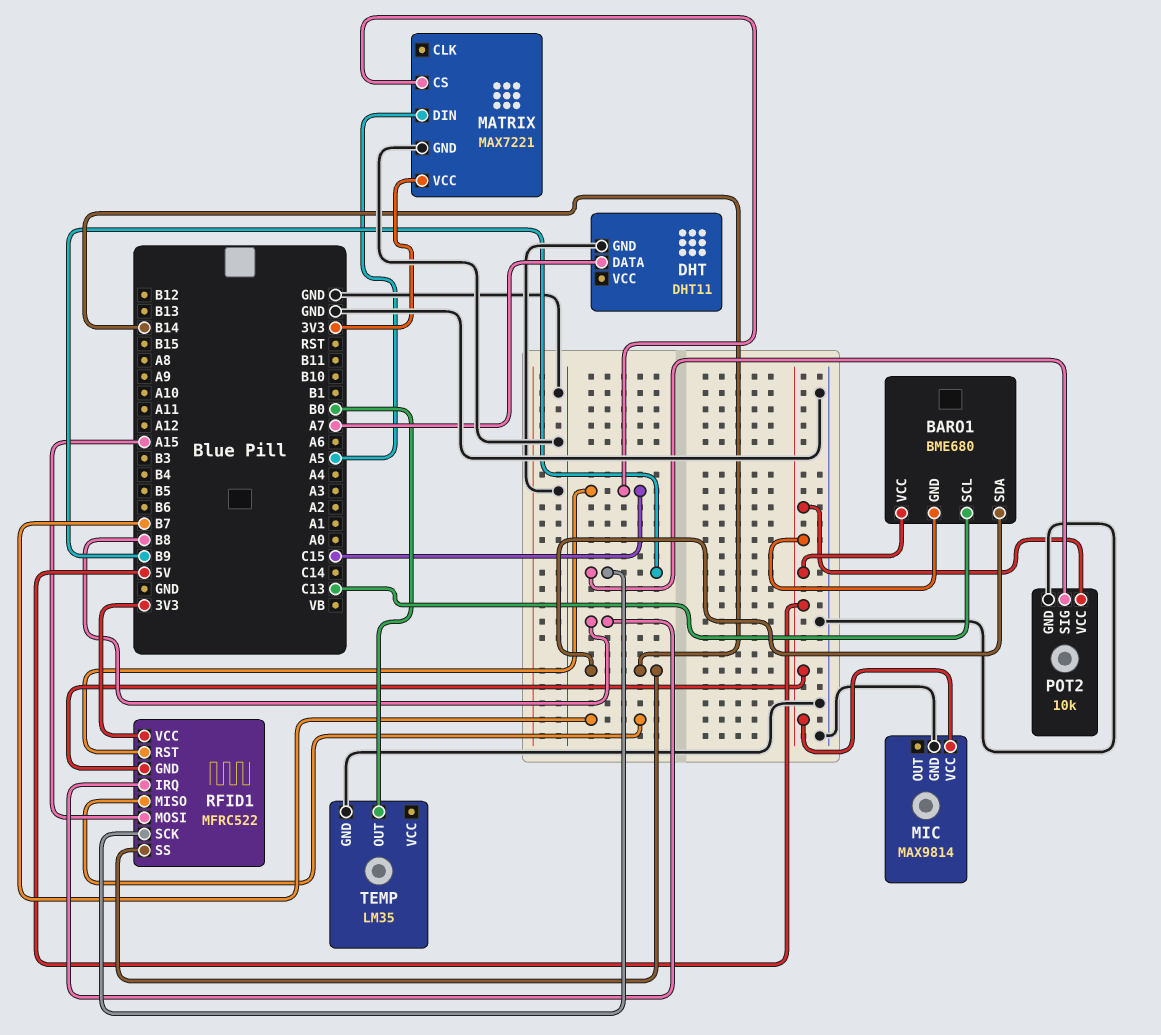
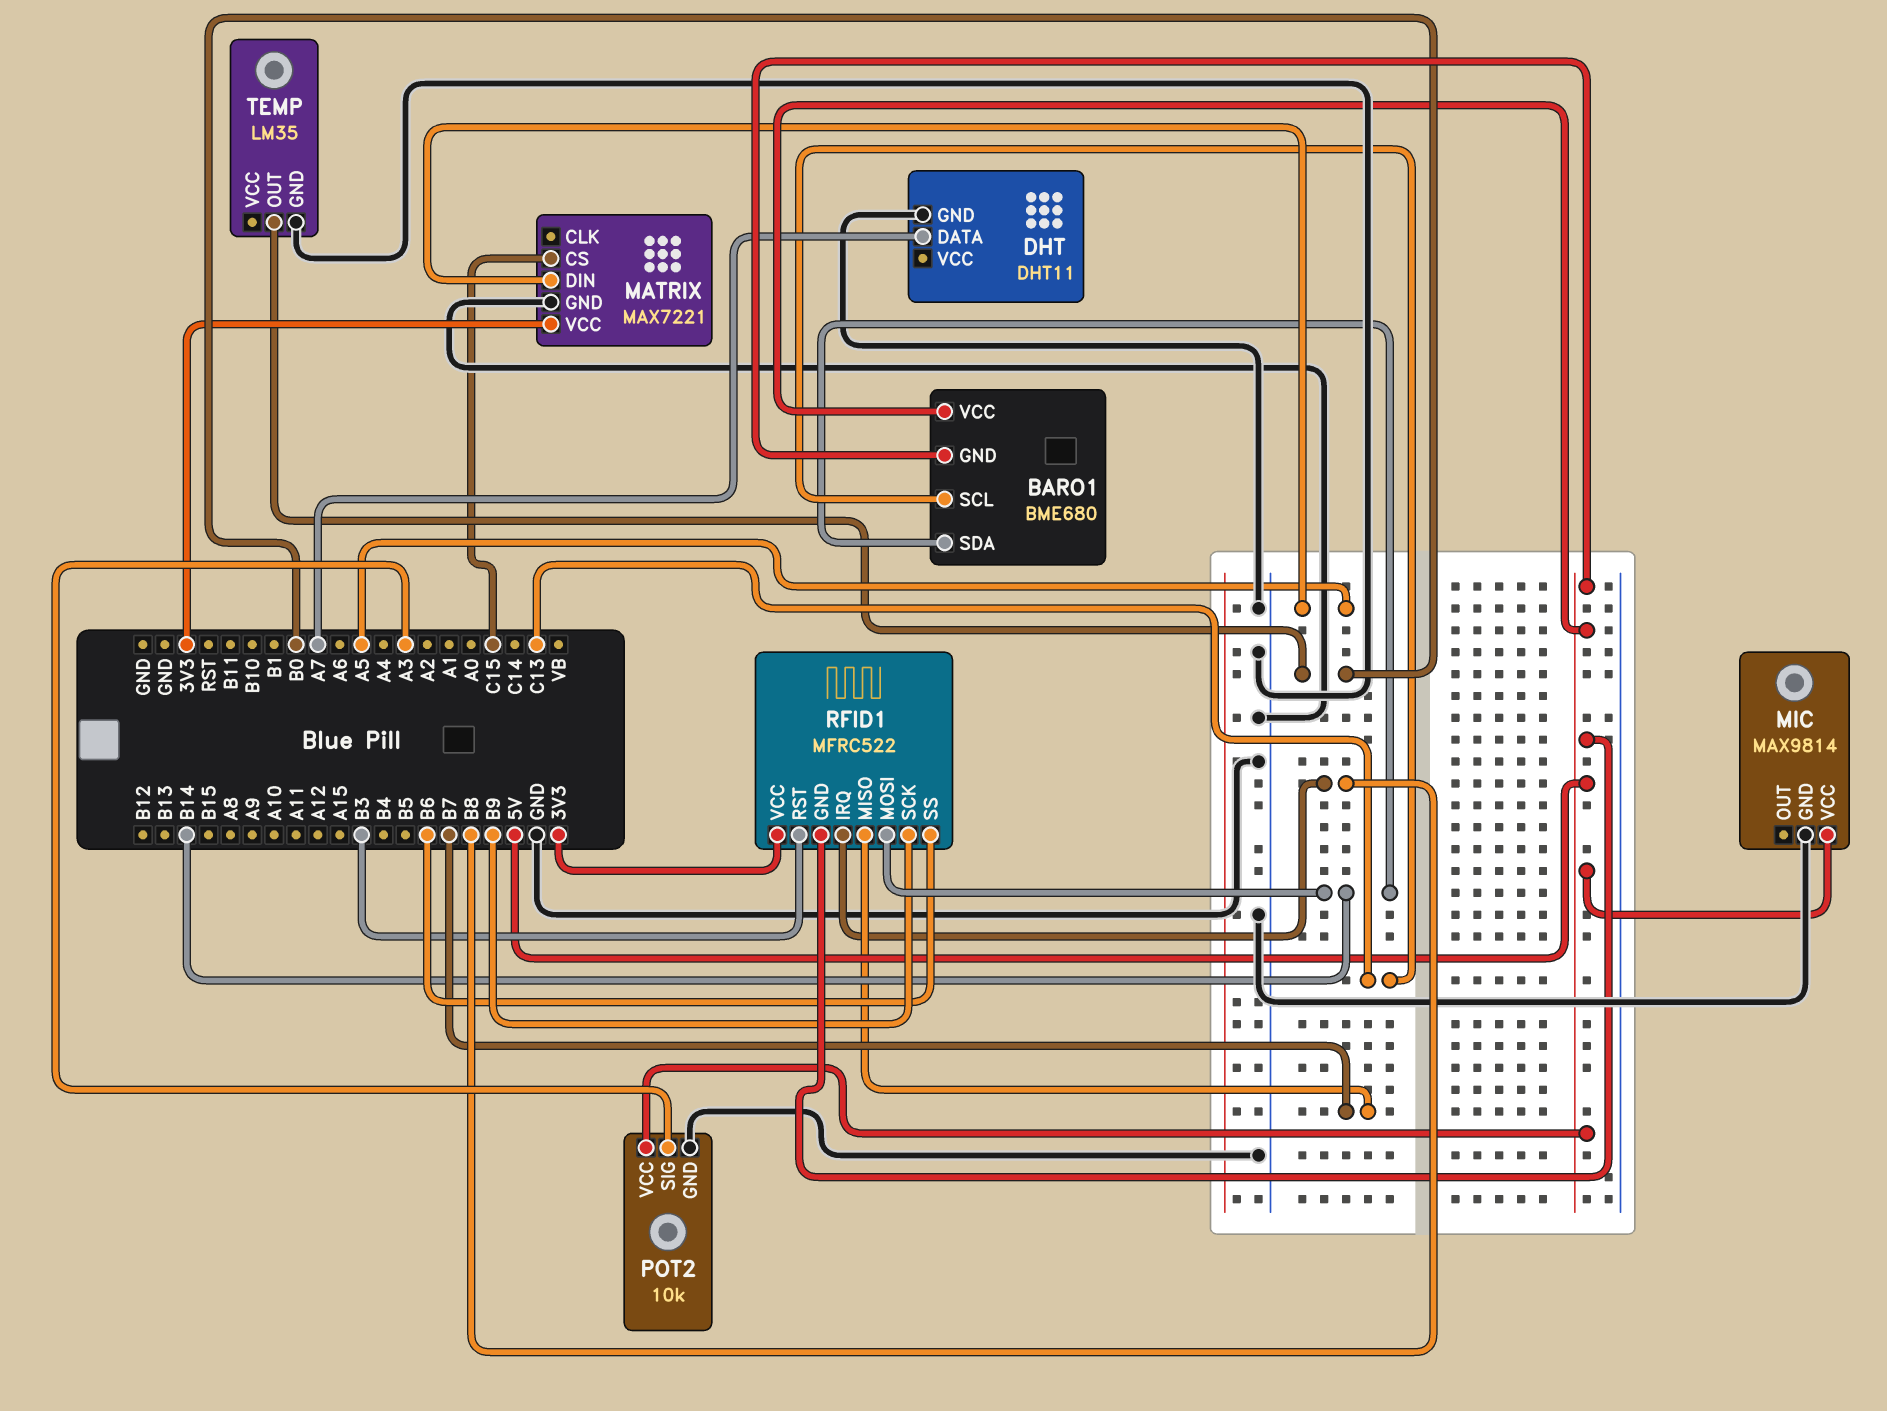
POT2 pin SIG: B9 -> A3
RFID1 pin MOSI: A15 -> B14
RFID1 pin RST: C15 -> B3
RFID1 pin SS: B14 -> B6

